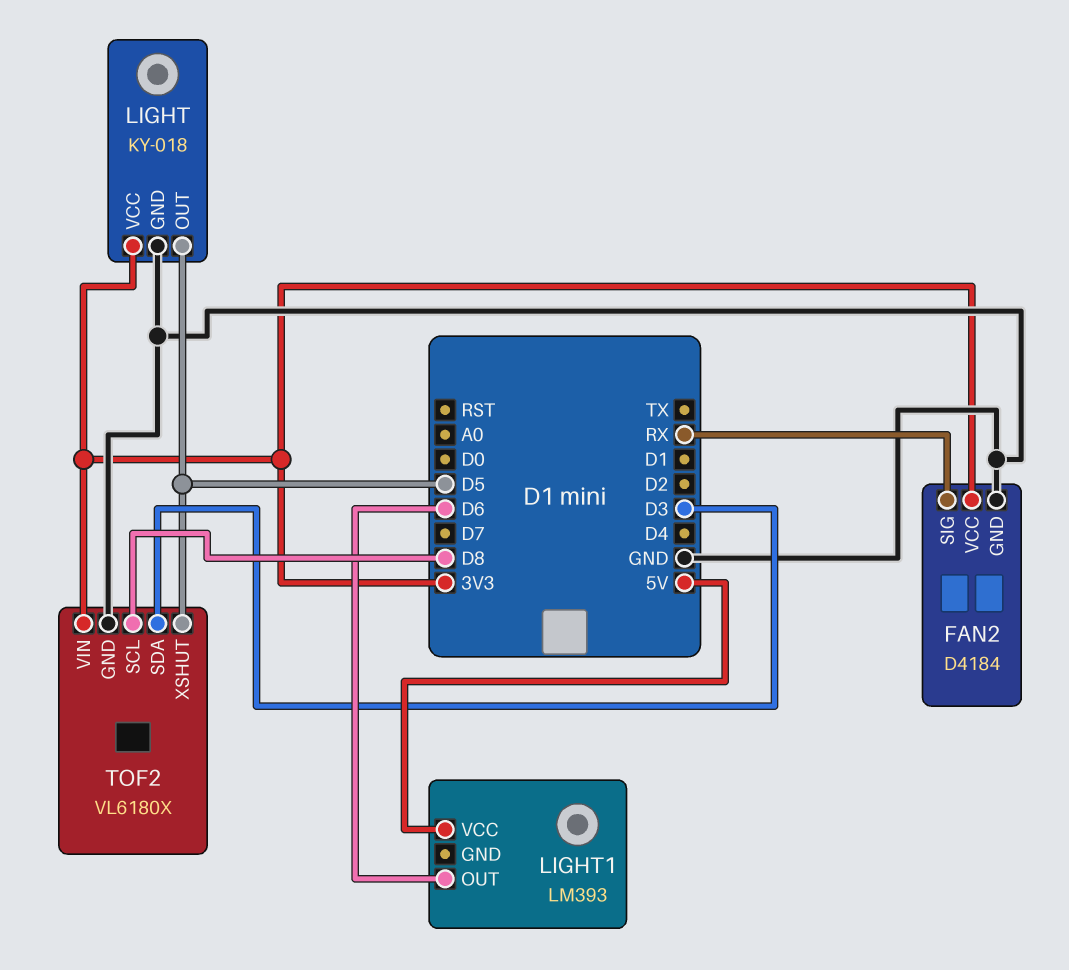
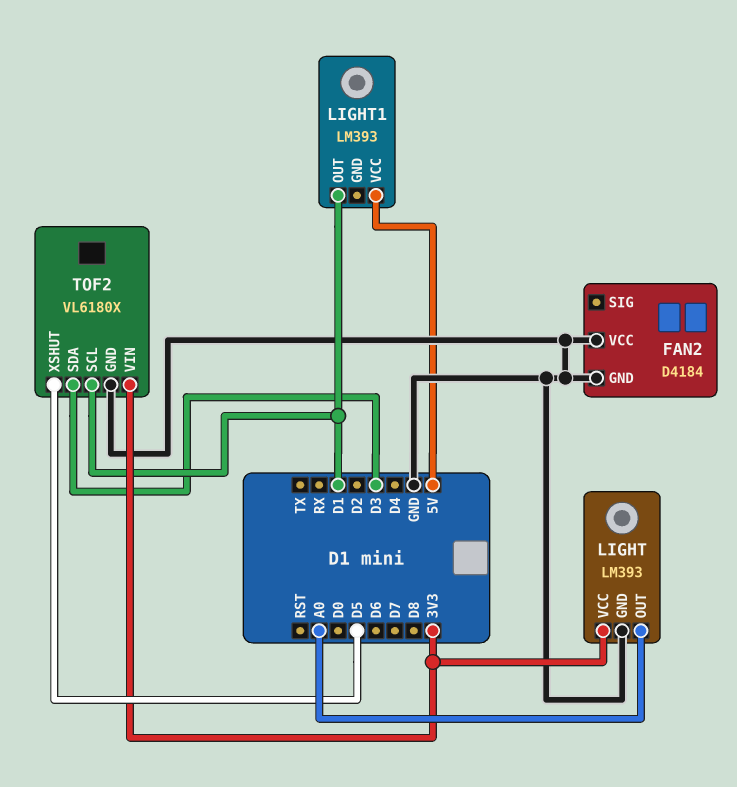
FAN2 pin SIG: RX -> none
FAN2 pin VCC: 3V3 -> GND
LIGHT: KY-018 -> LM393
LIGHT pin OUT: D5 -> A0
LIGHT1 pin OUT: D6 -> D1
TOF2 pin SCL: D8 -> D1

